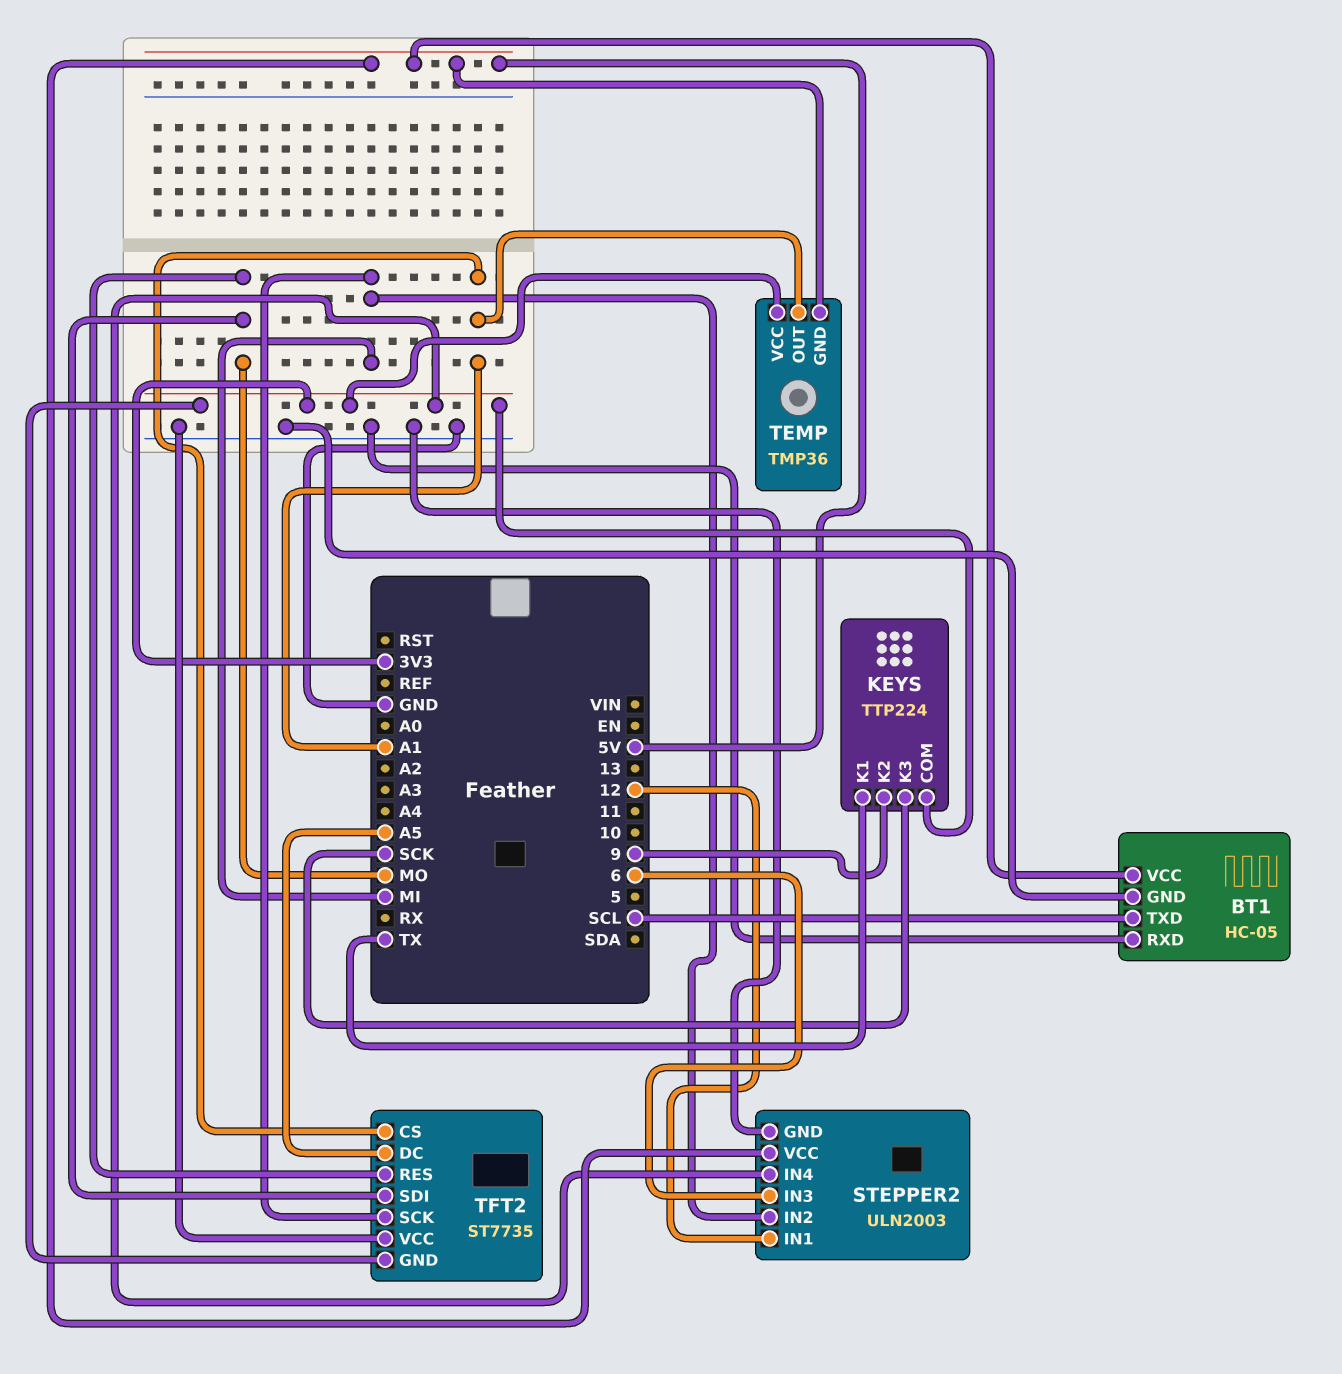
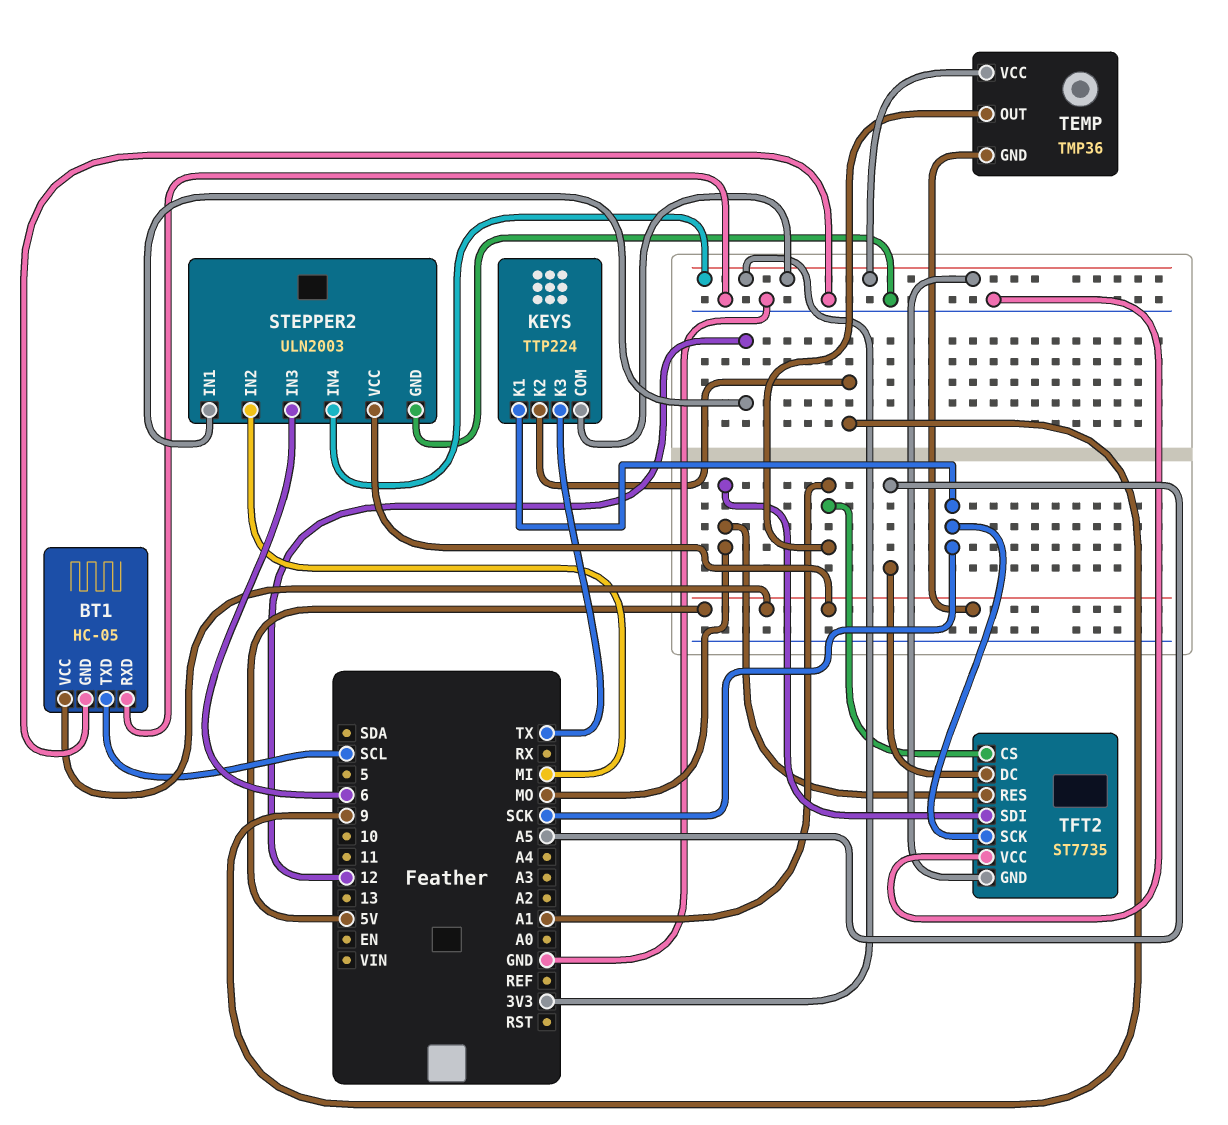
KEYS pin K1: TX -> SCK
KEYS pin K3: SCK -> TX
TFT2 pin SCK: MI -> SCK

